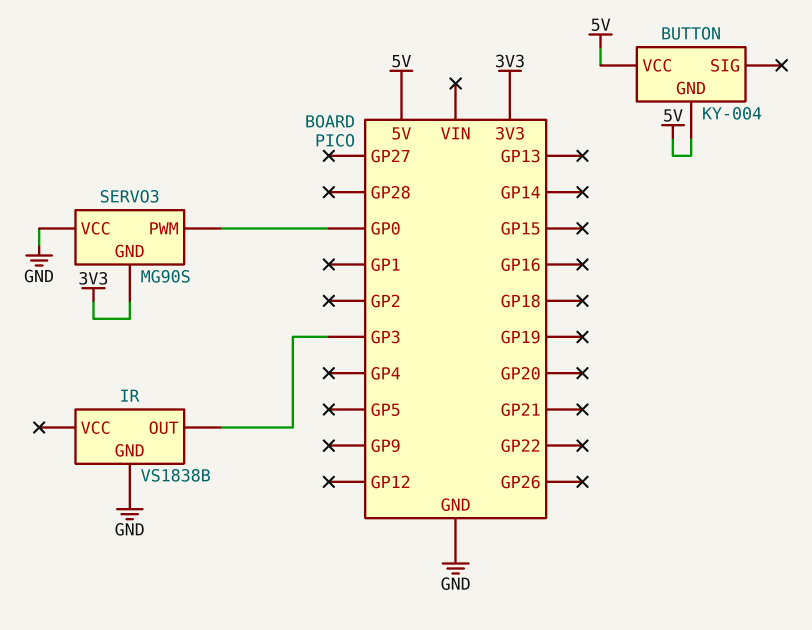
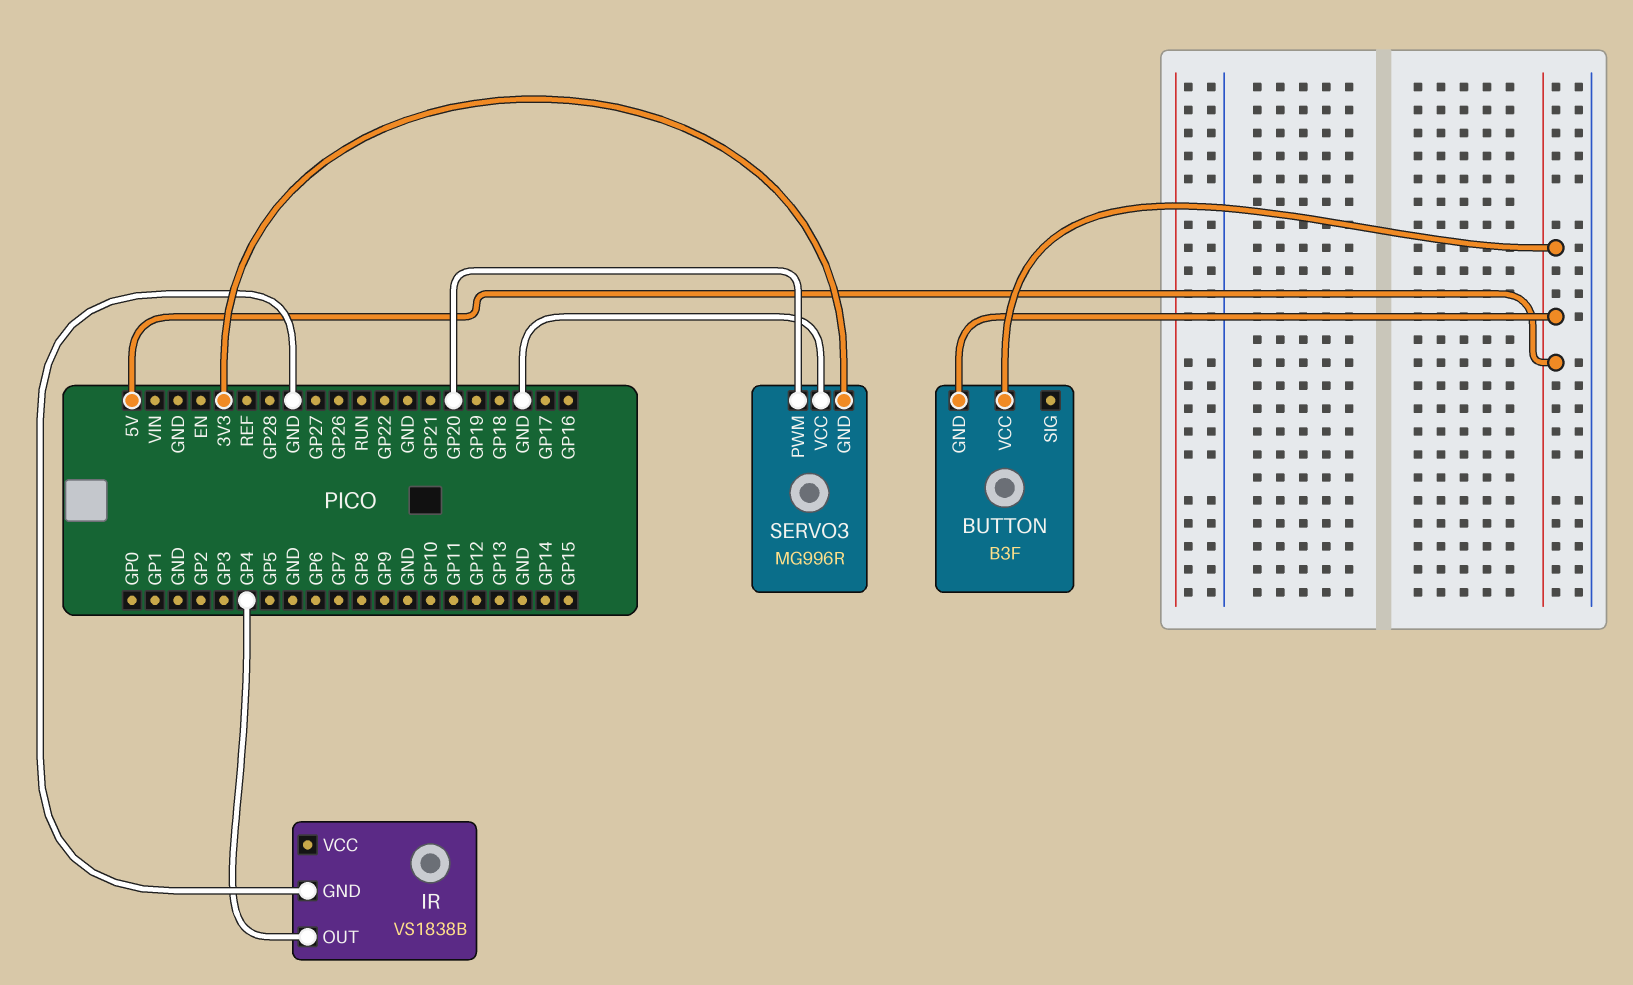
BUTTON: KY-004 -> B3F
IR pin OUT: GP3 -> GP4
SERVO3: MG90S -> MG996R
SERVO3 pin PWM: GP0 -> GP20

